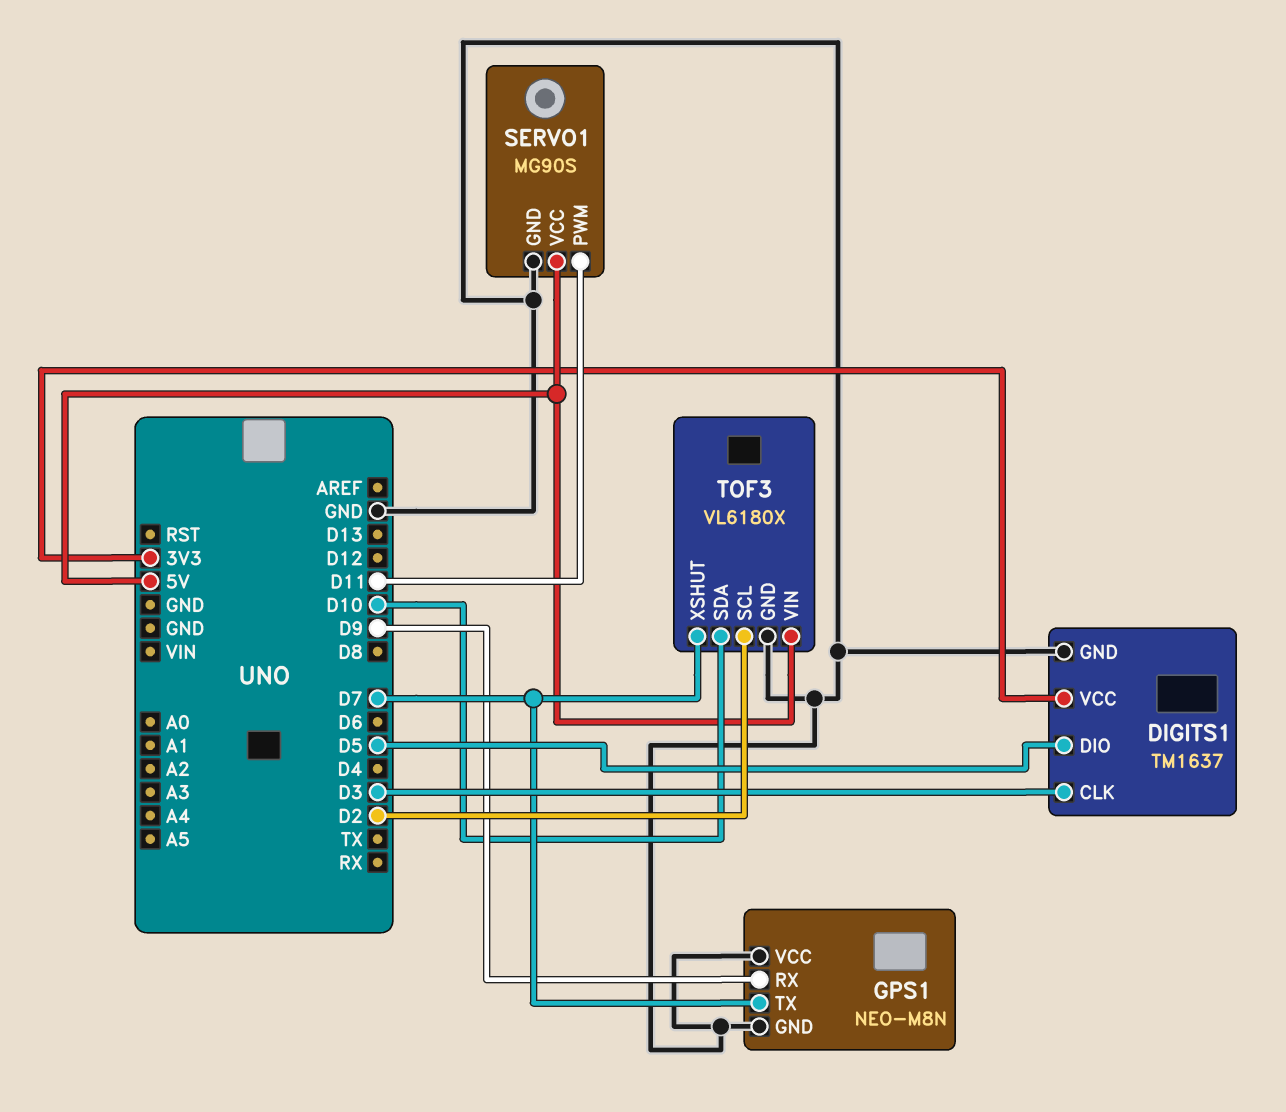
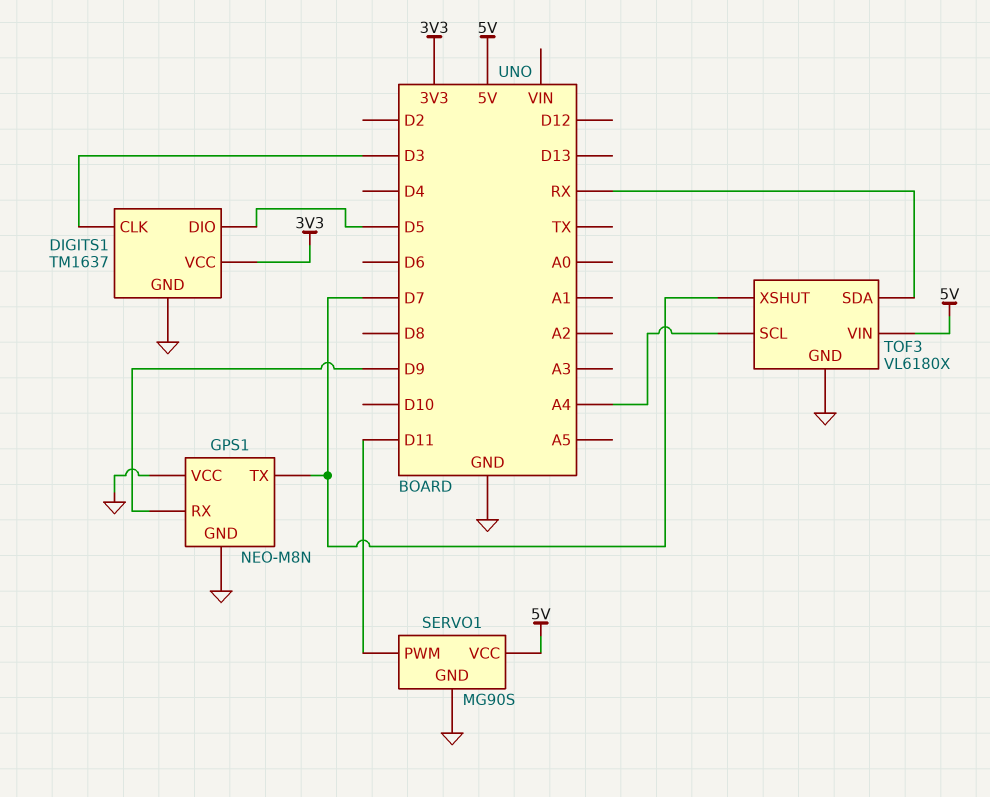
TOF3 pin SCL: D2 -> A4
TOF3 pin SDA: D10 -> RX

